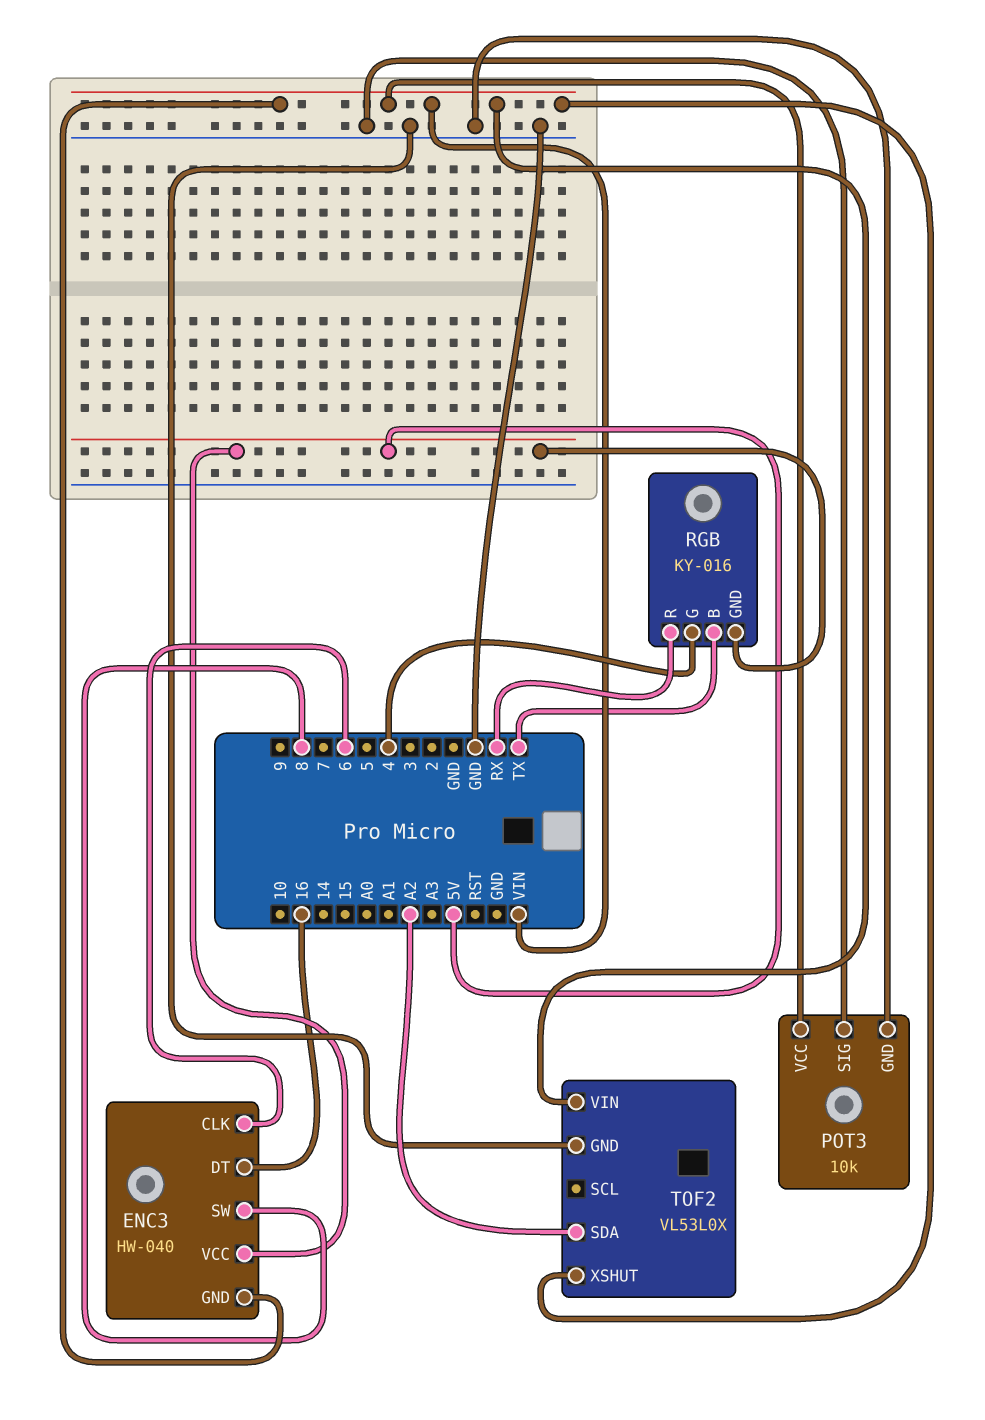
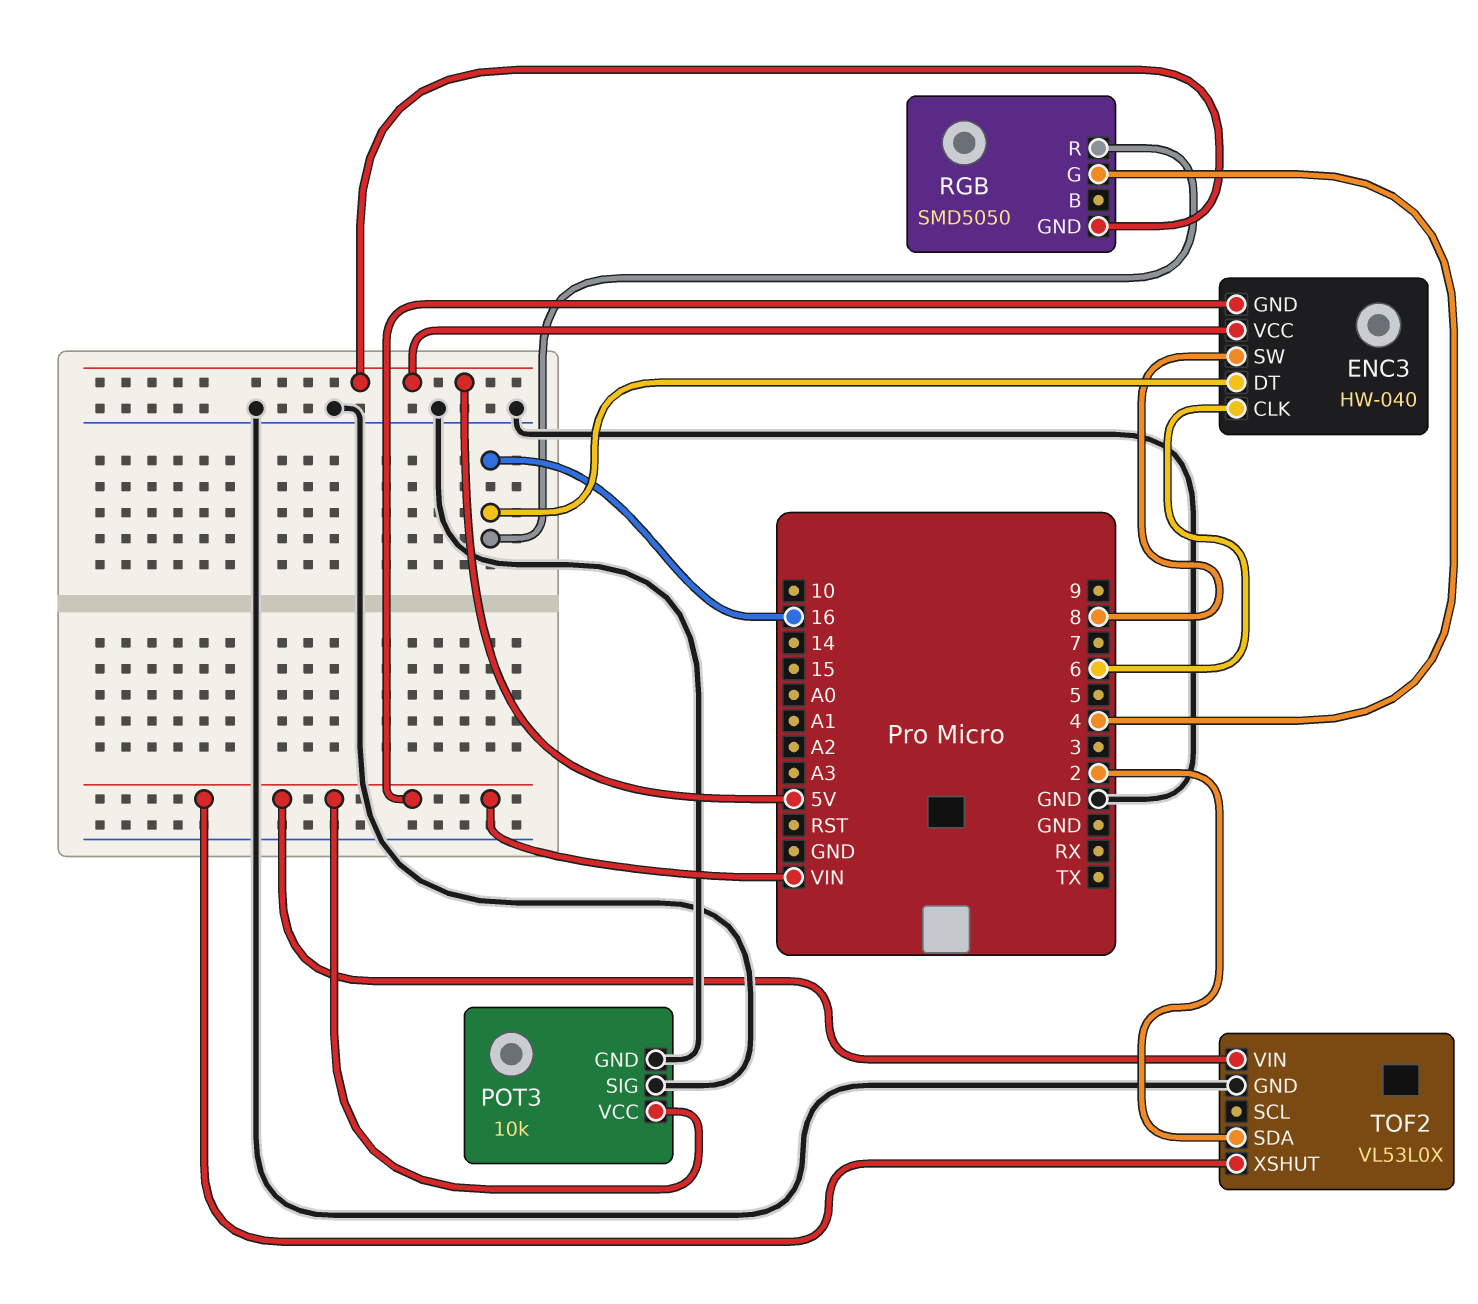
RGB: KY-016 -> SMD5050
RGB pin B: TX -> none
RGB pin R: RX -> 16
TOF2 pin SDA: A2 -> 2

